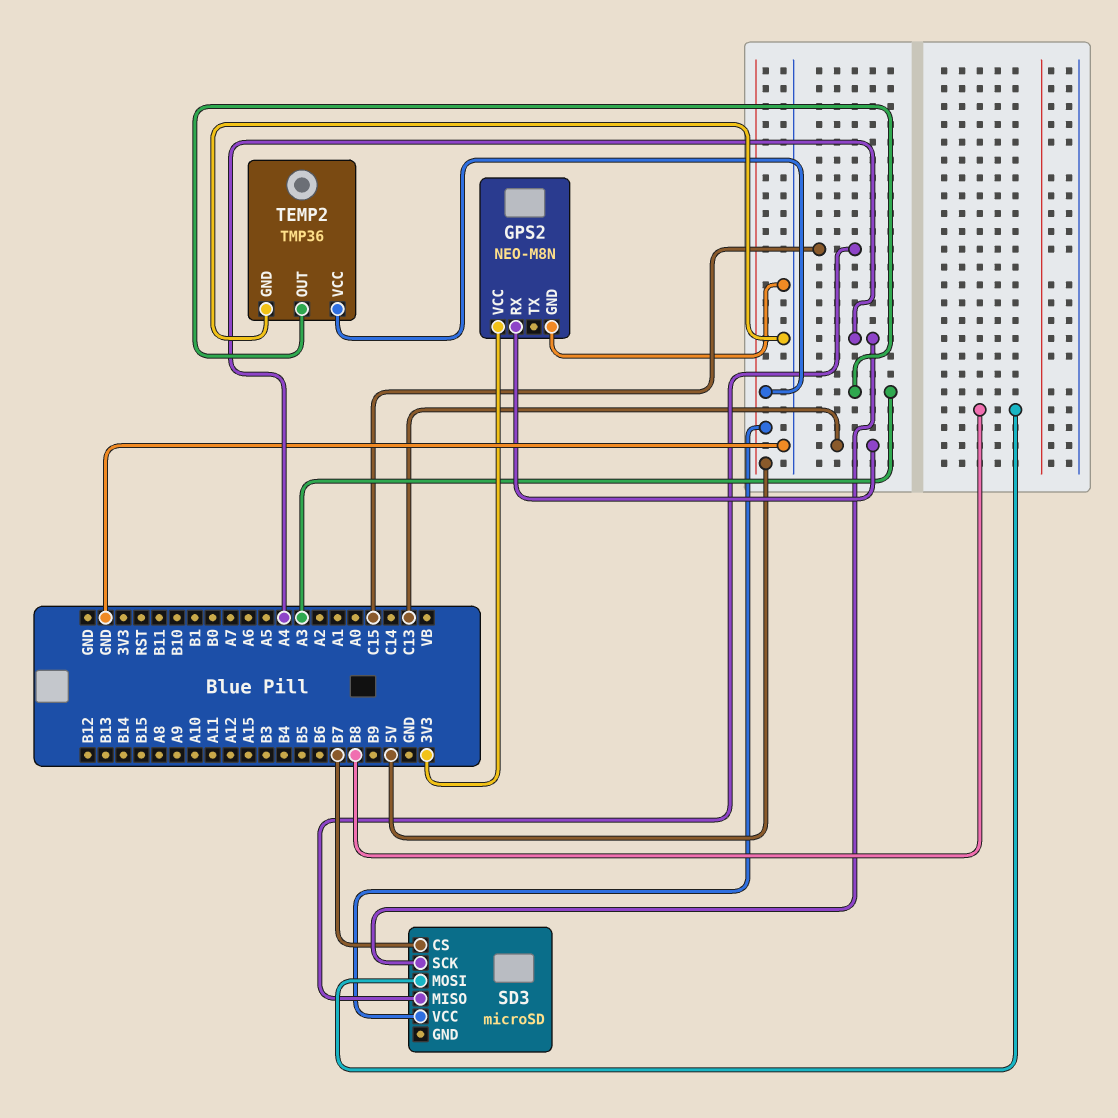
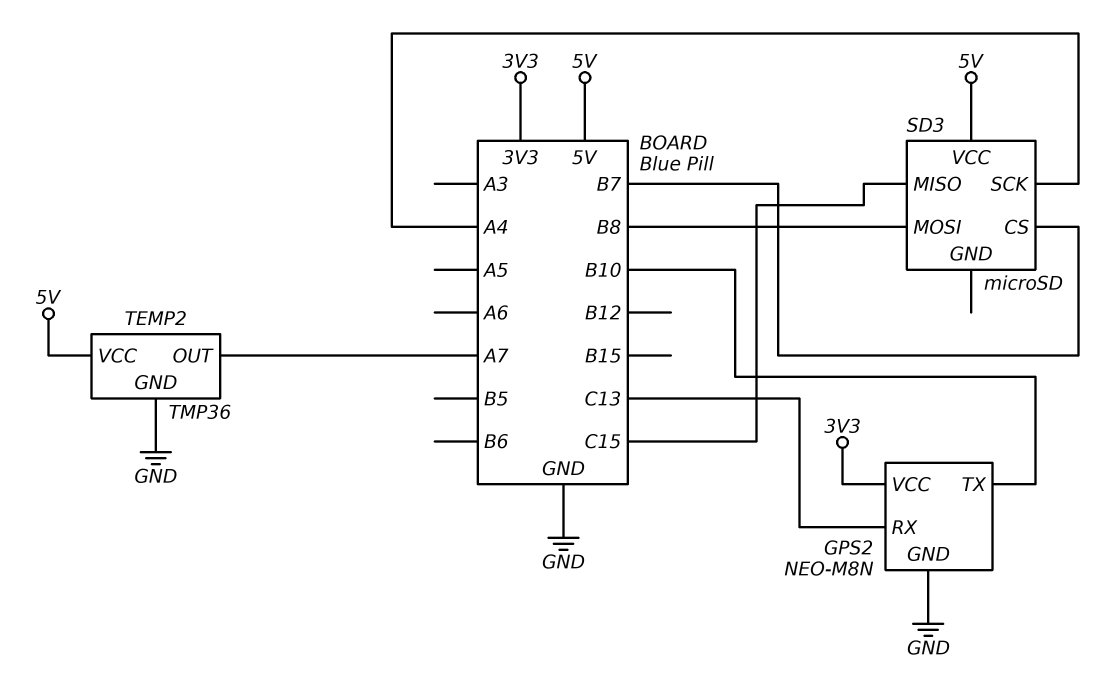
GPS2 pin TX: none -> B10
TEMP2 pin OUT: A3 -> A7

